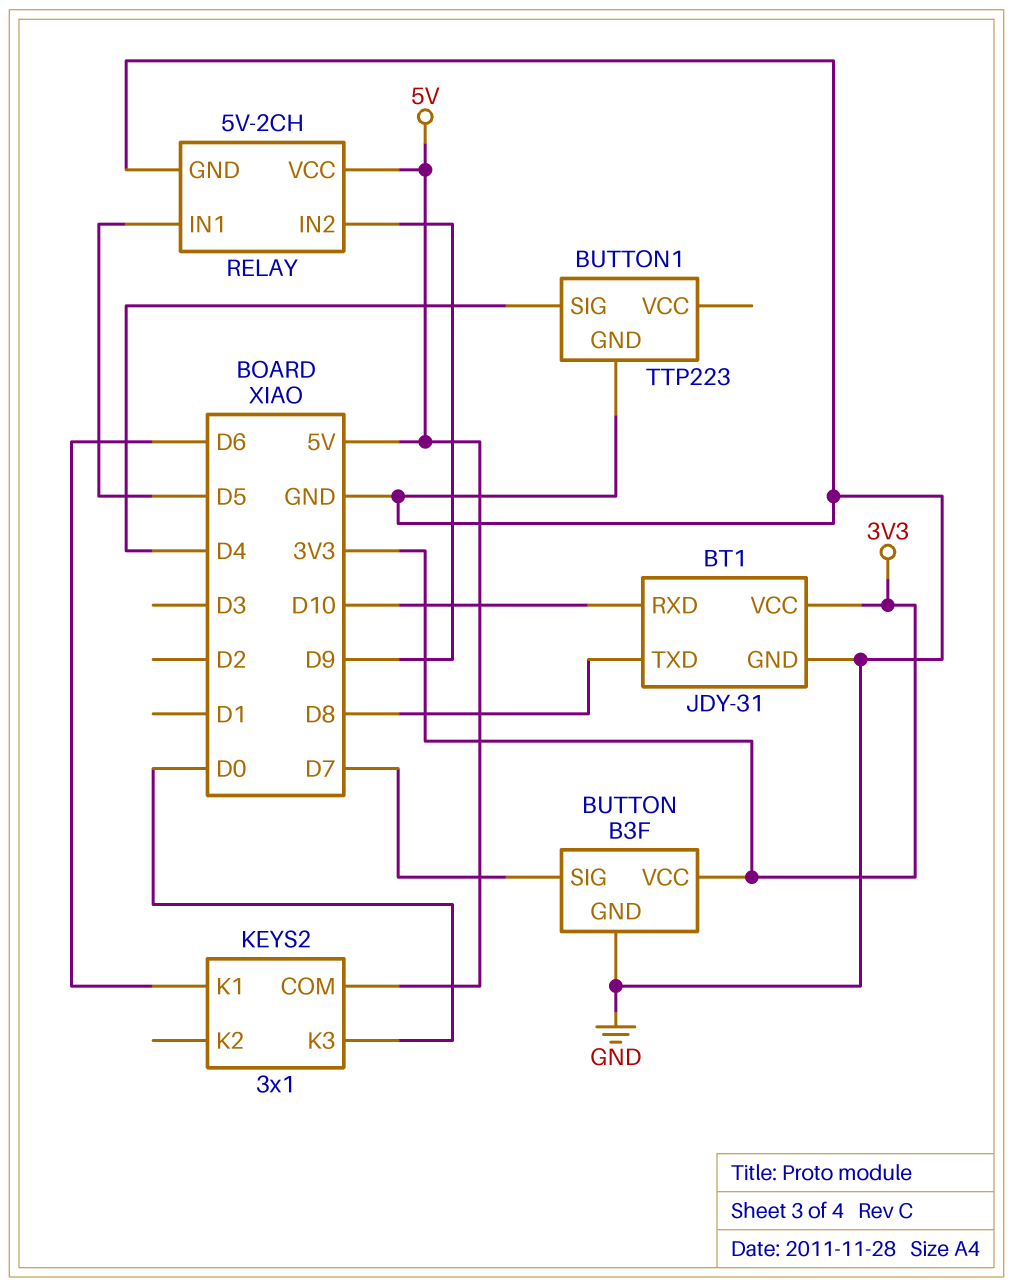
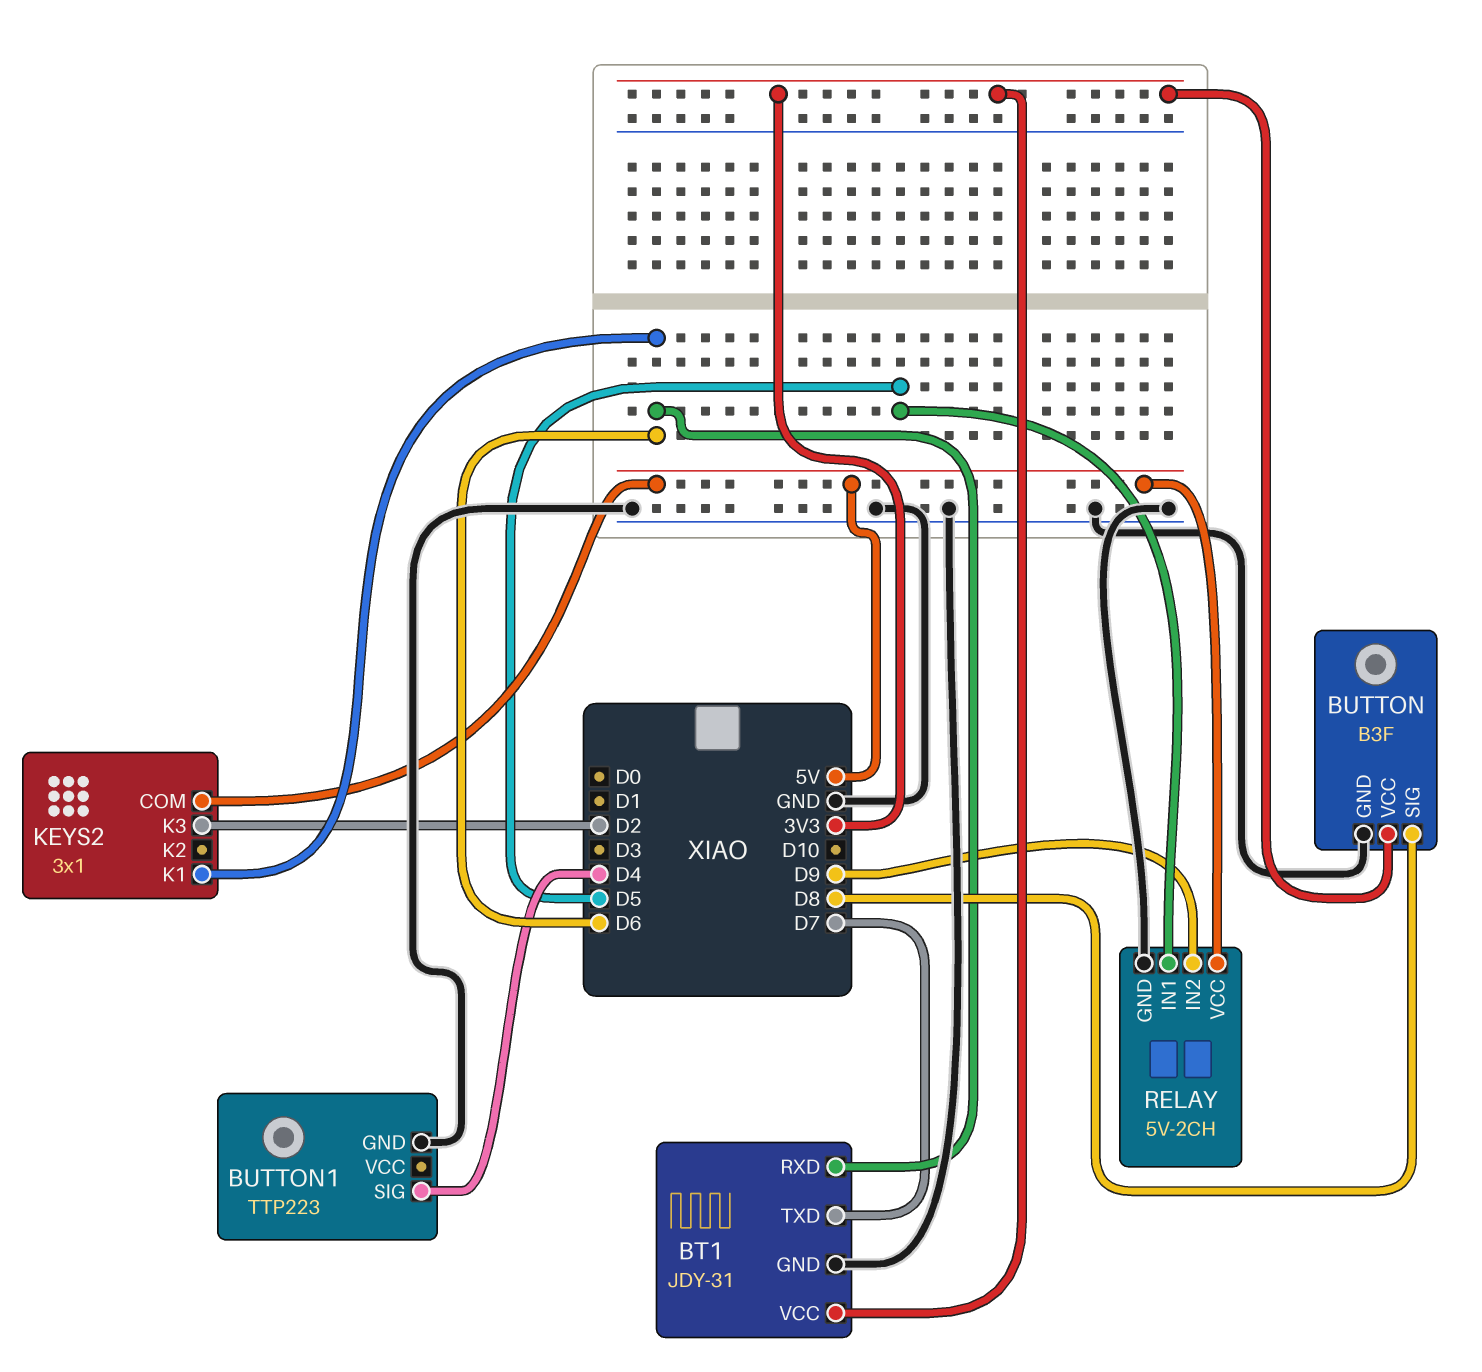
BT1 pin RXD: D10 -> D6
BT1 pin TXD: D8 -> D7
BUTTON pin SIG: D7 -> D8
KEYS2 pin K3: D0 -> D2

